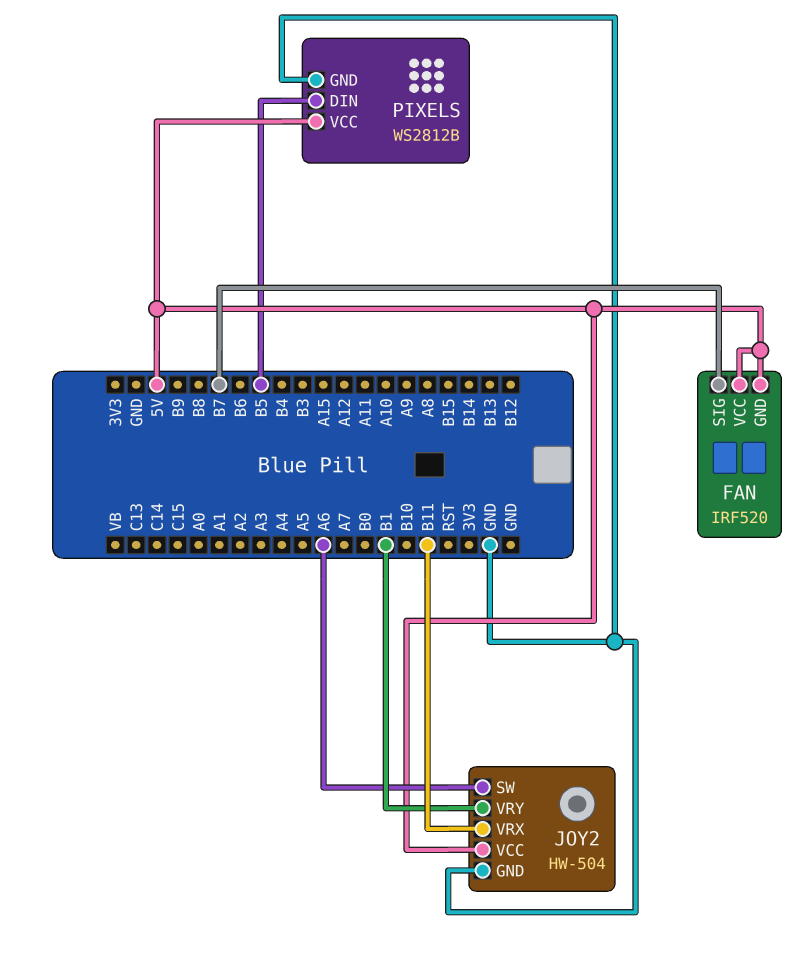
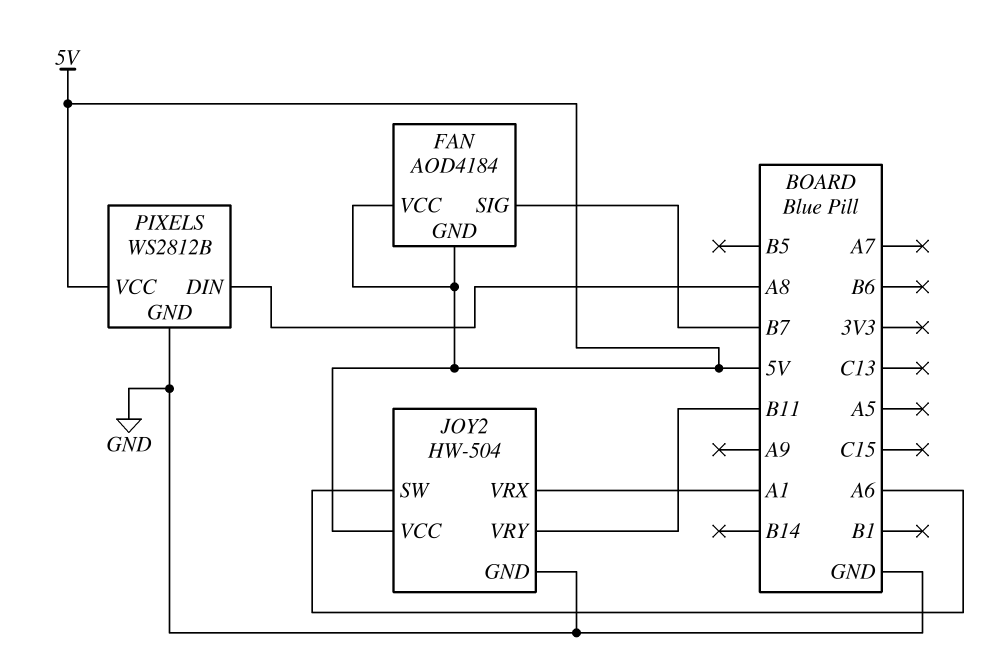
FAN: IRF520 -> AOD4184
JOY2 pin VRX: B11 -> A1
JOY2 pin VRY: B1 -> B11
PIXELS pin DIN: B5 -> A8

